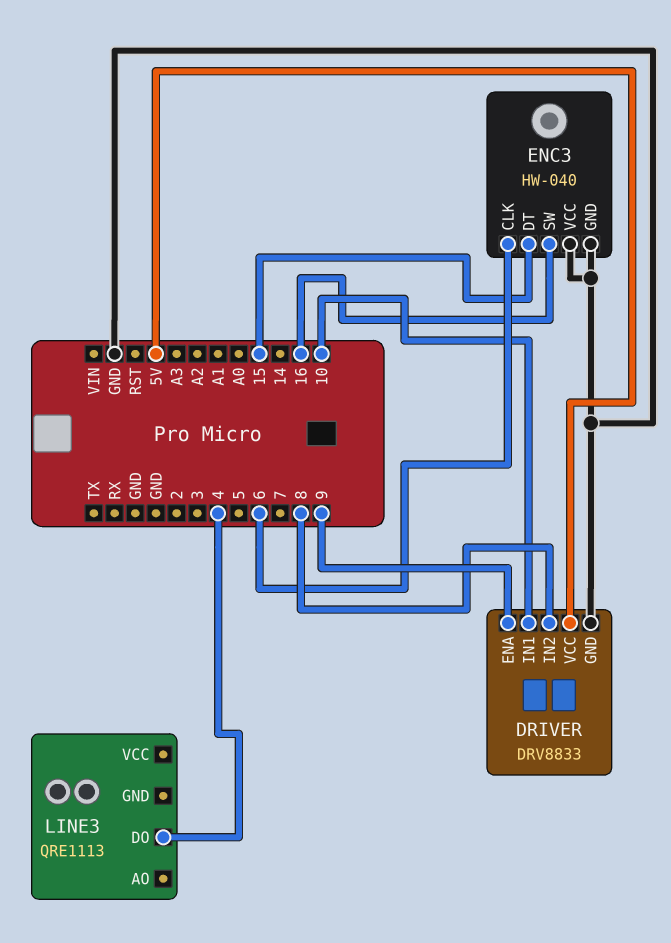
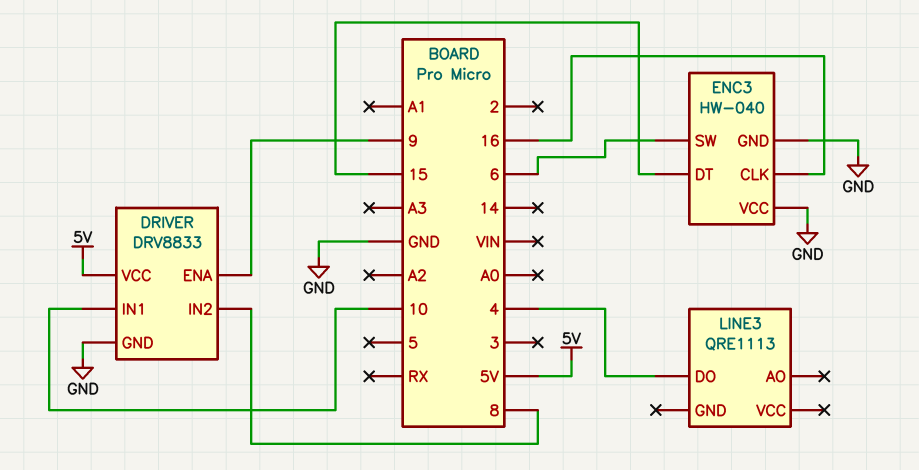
ENC3 pin CLK: 6 -> 16
ENC3 pin SW: 16 -> 6

